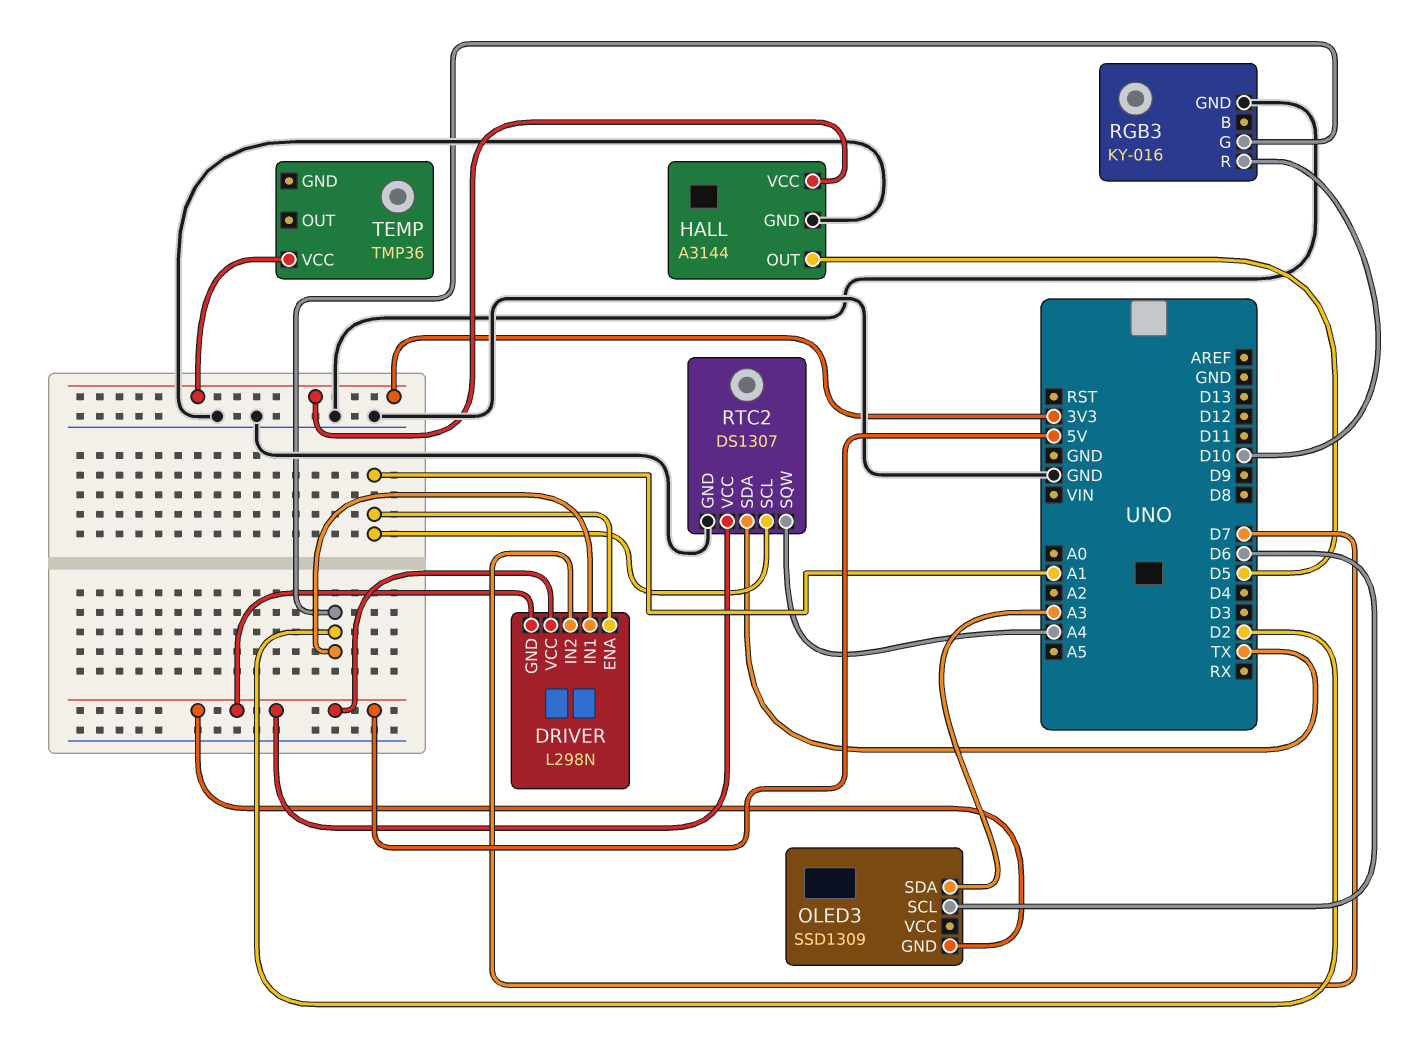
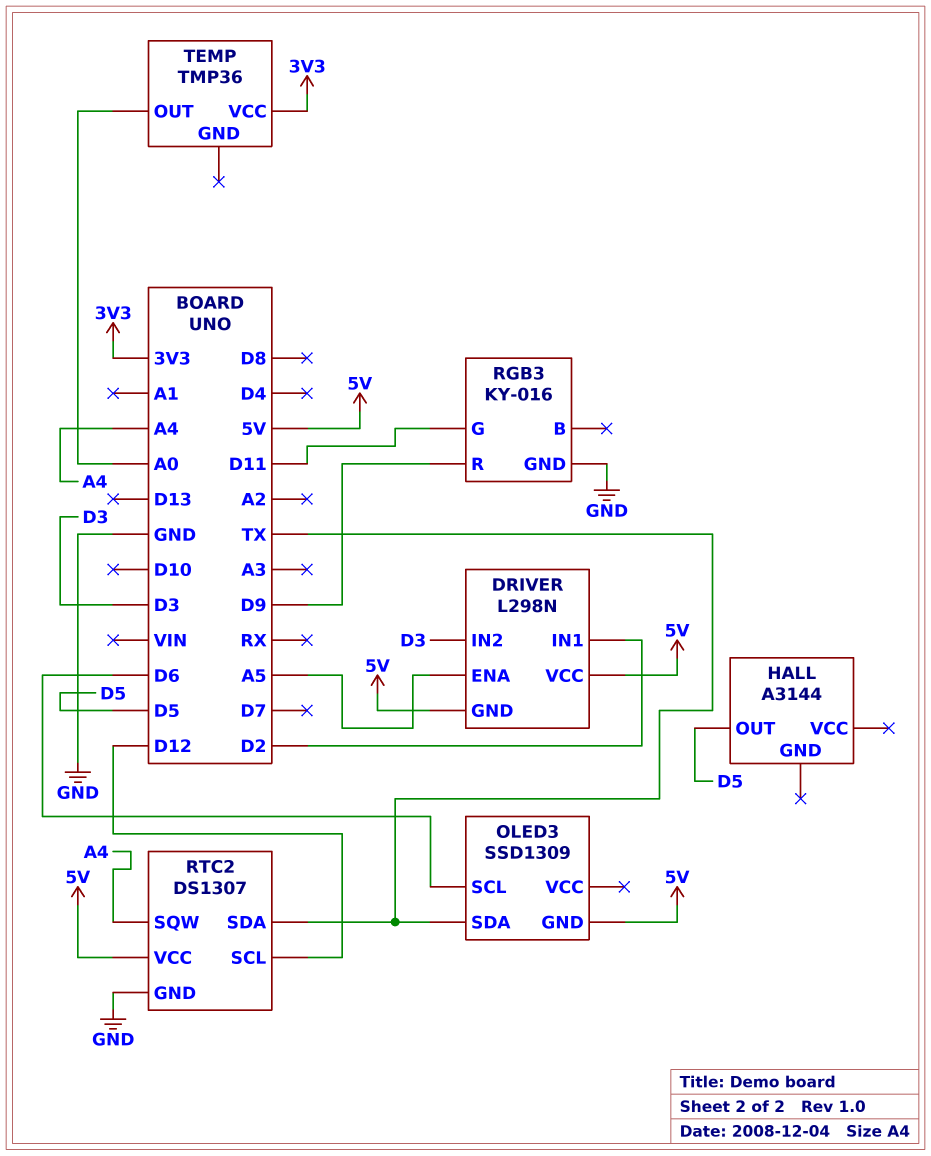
DRIVER pin ENA: A1 -> A5
DRIVER pin IN2: D7 -> D3
HALL pin GND: GND -> none
HALL pin VCC: 3V3 -> none
OLED3 pin SDA: A3 -> TX
RGB3 pin G: D2 -> D11
RGB3 pin R: D10 -> D9
RTC2 pin SCL: A1 -> D12
TEMP pin OUT: none -> A0

